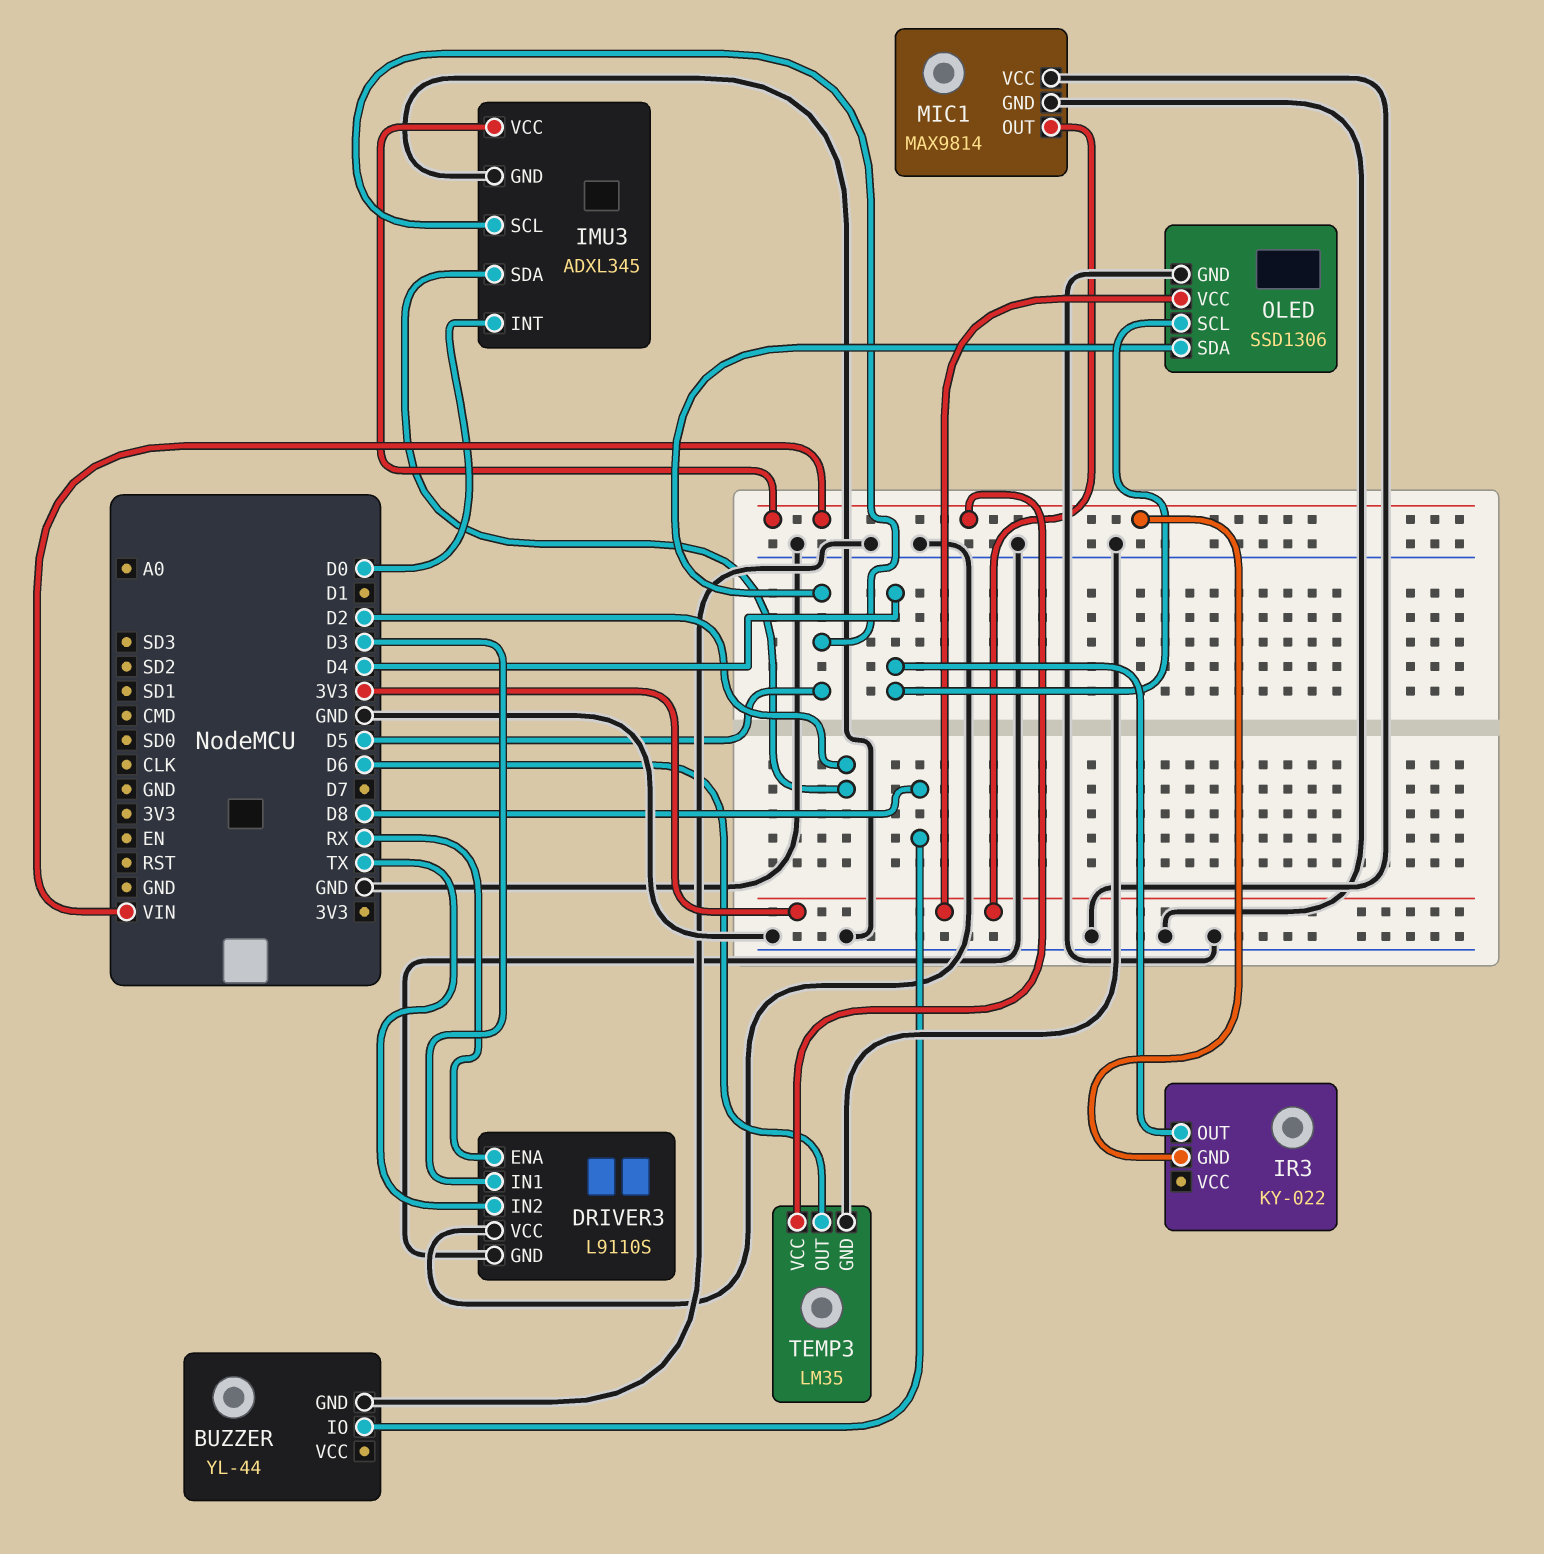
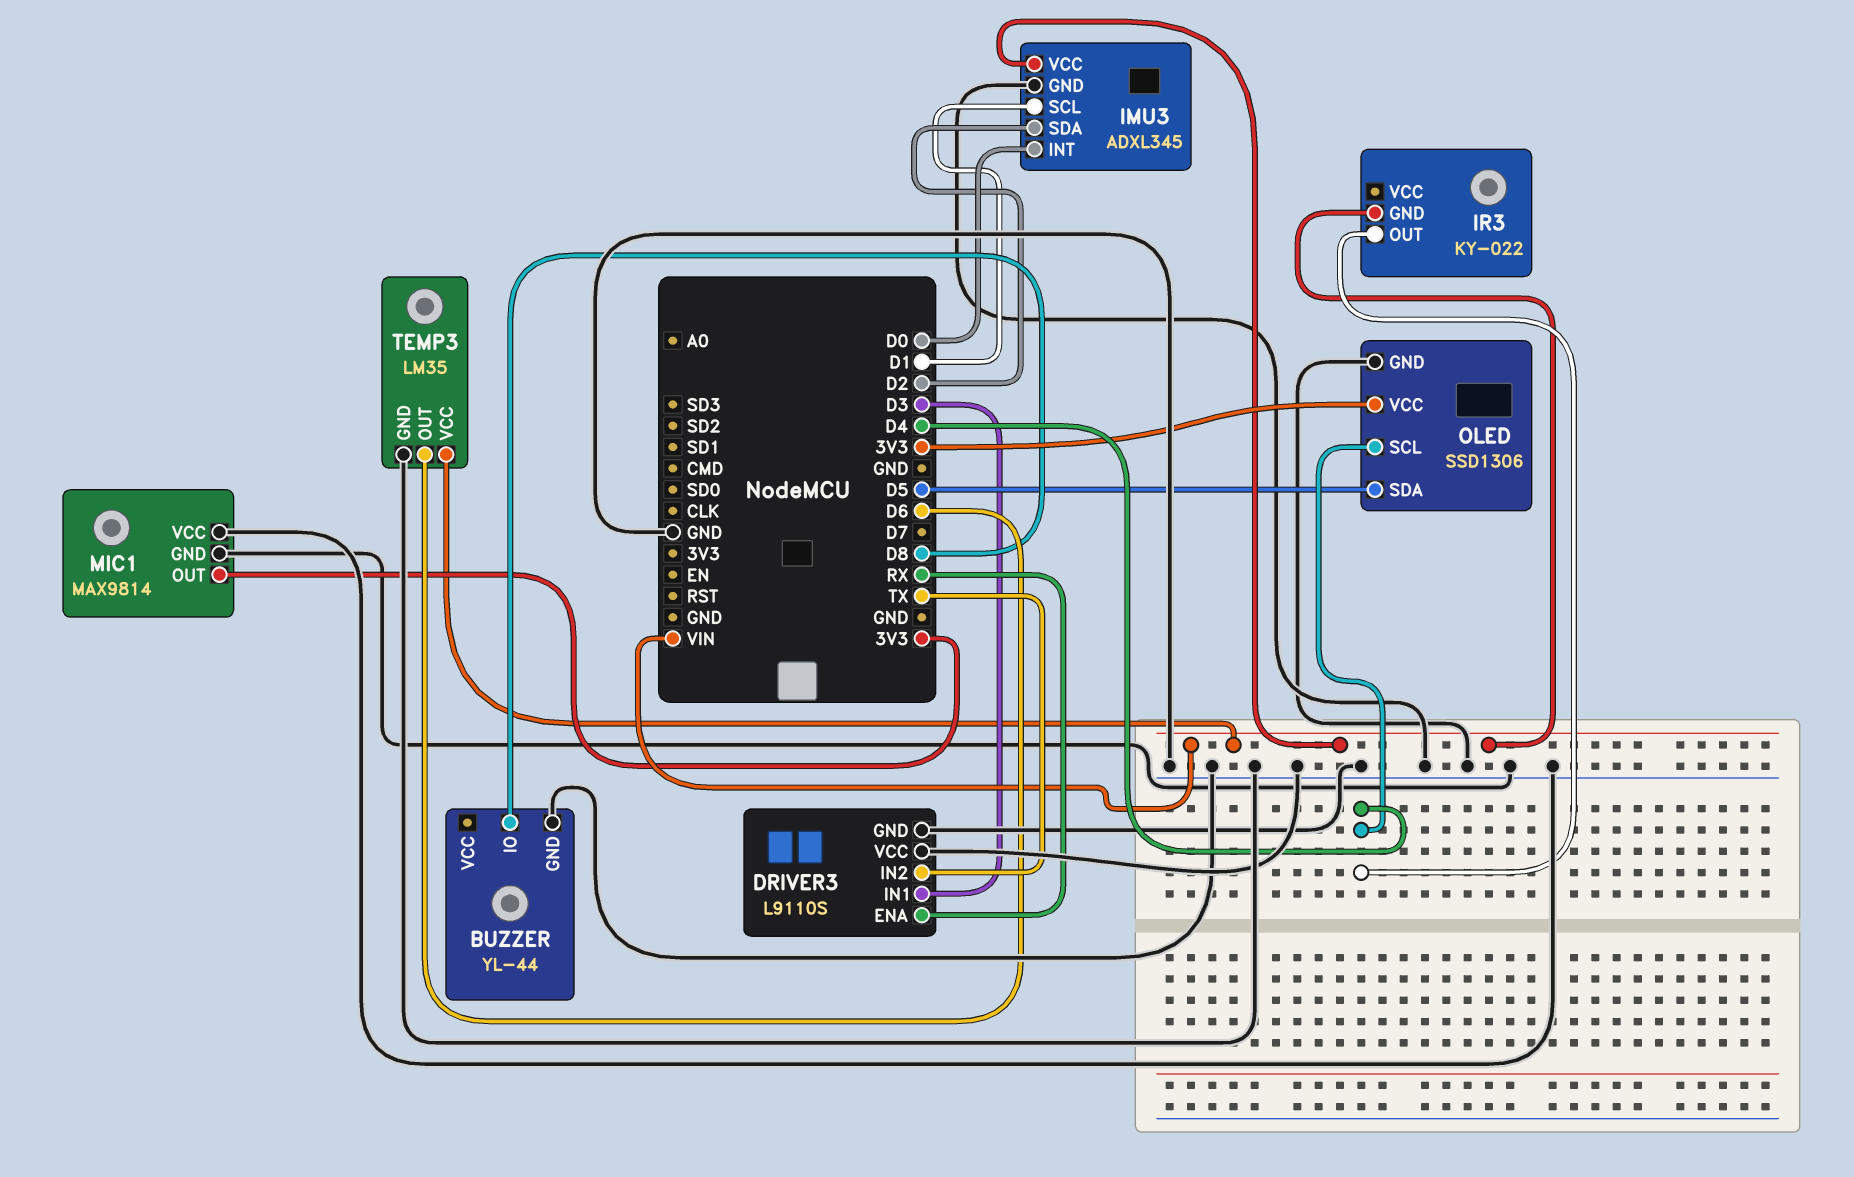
IMU3 pin SCL: D5 -> D1

